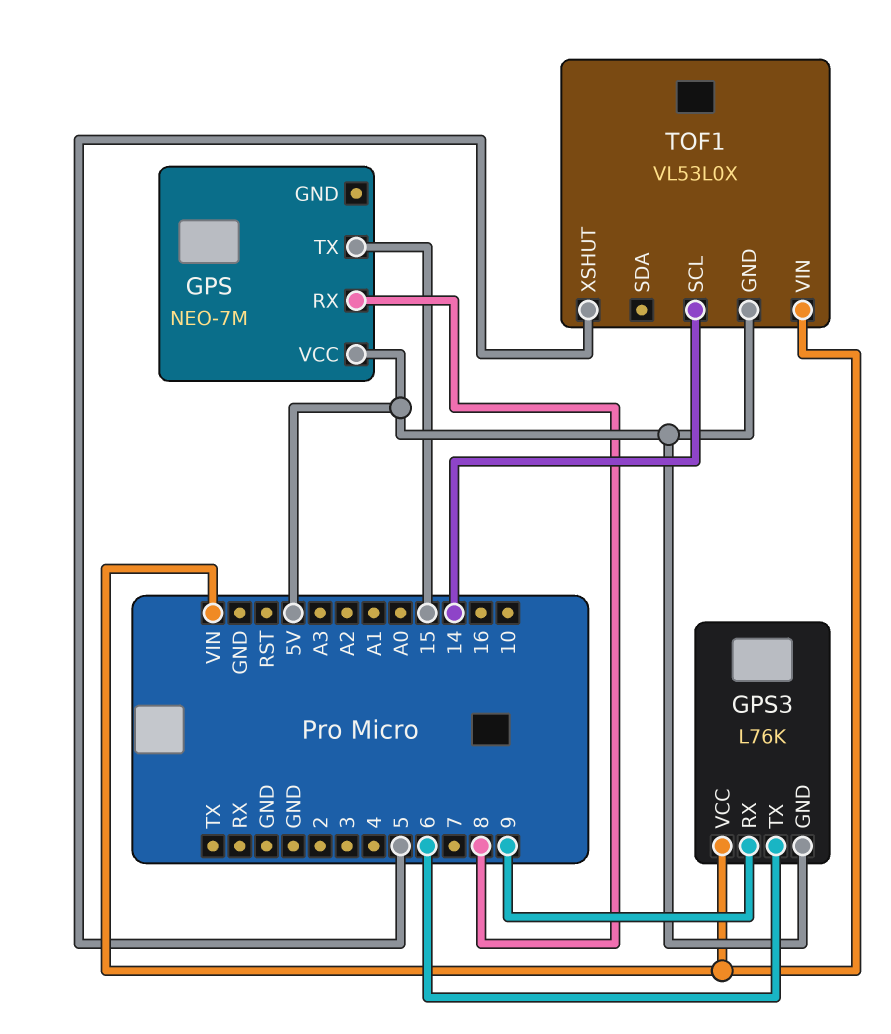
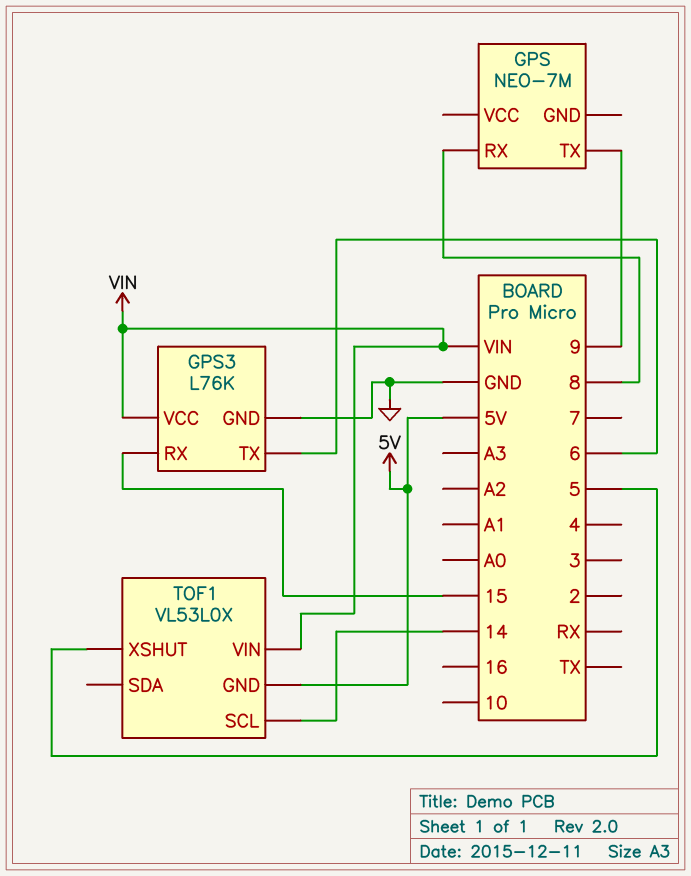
GPS pin TX: 15 -> 9
GPS pin VCC: 5V -> none
GPS3 pin GND: 5V -> GND
GPS3 pin RX: 9 -> 15

